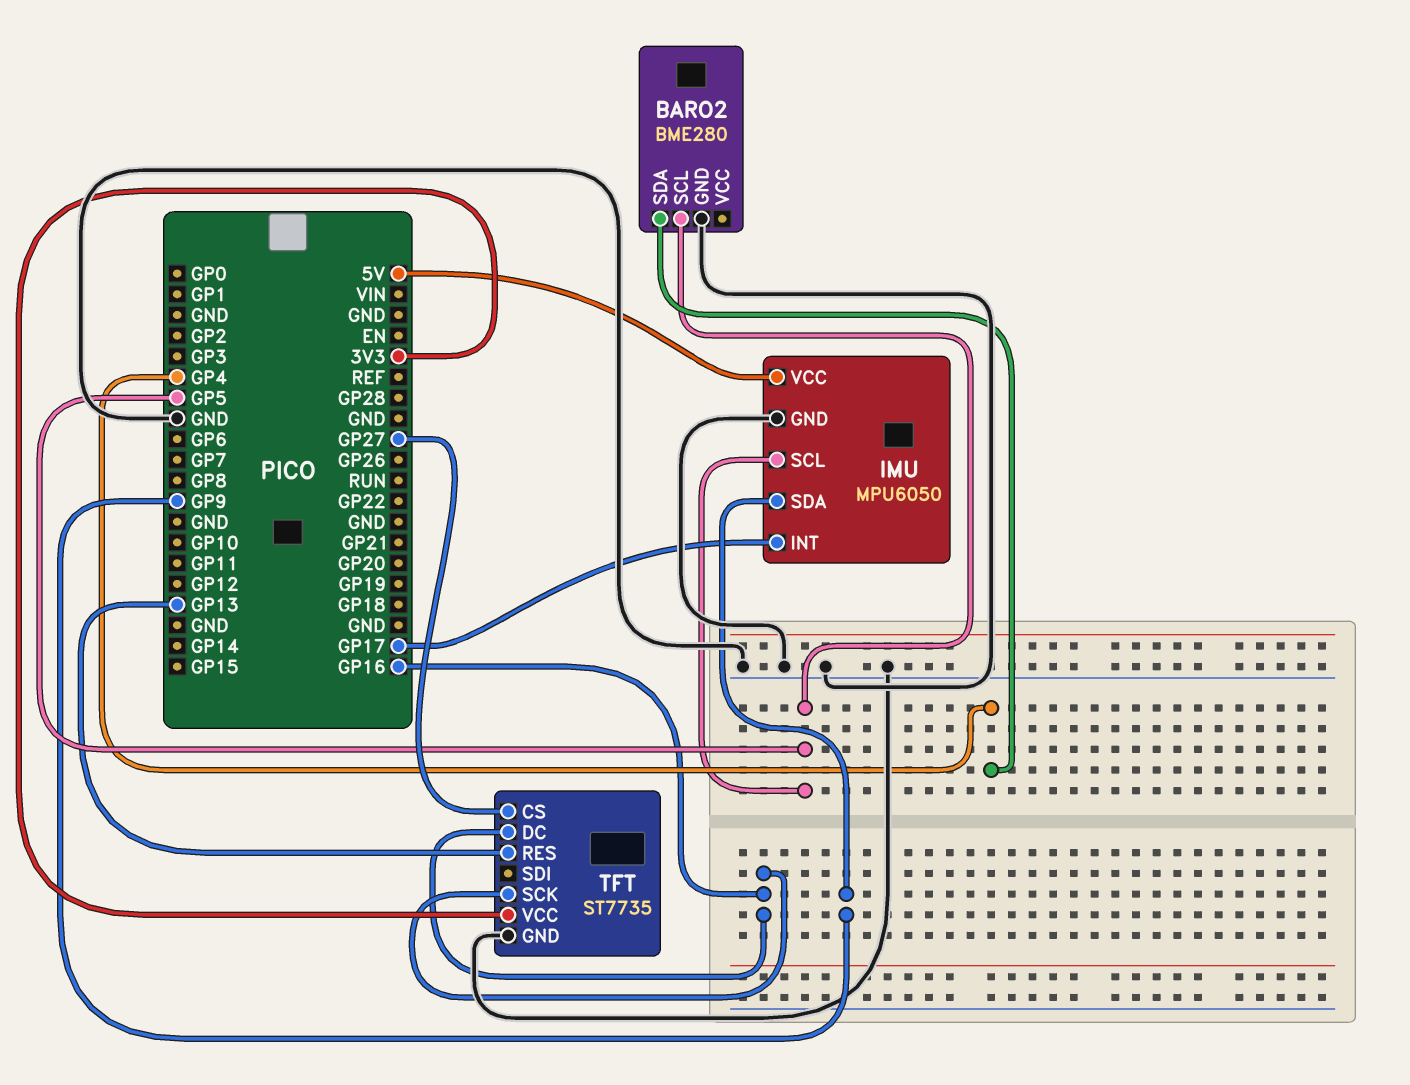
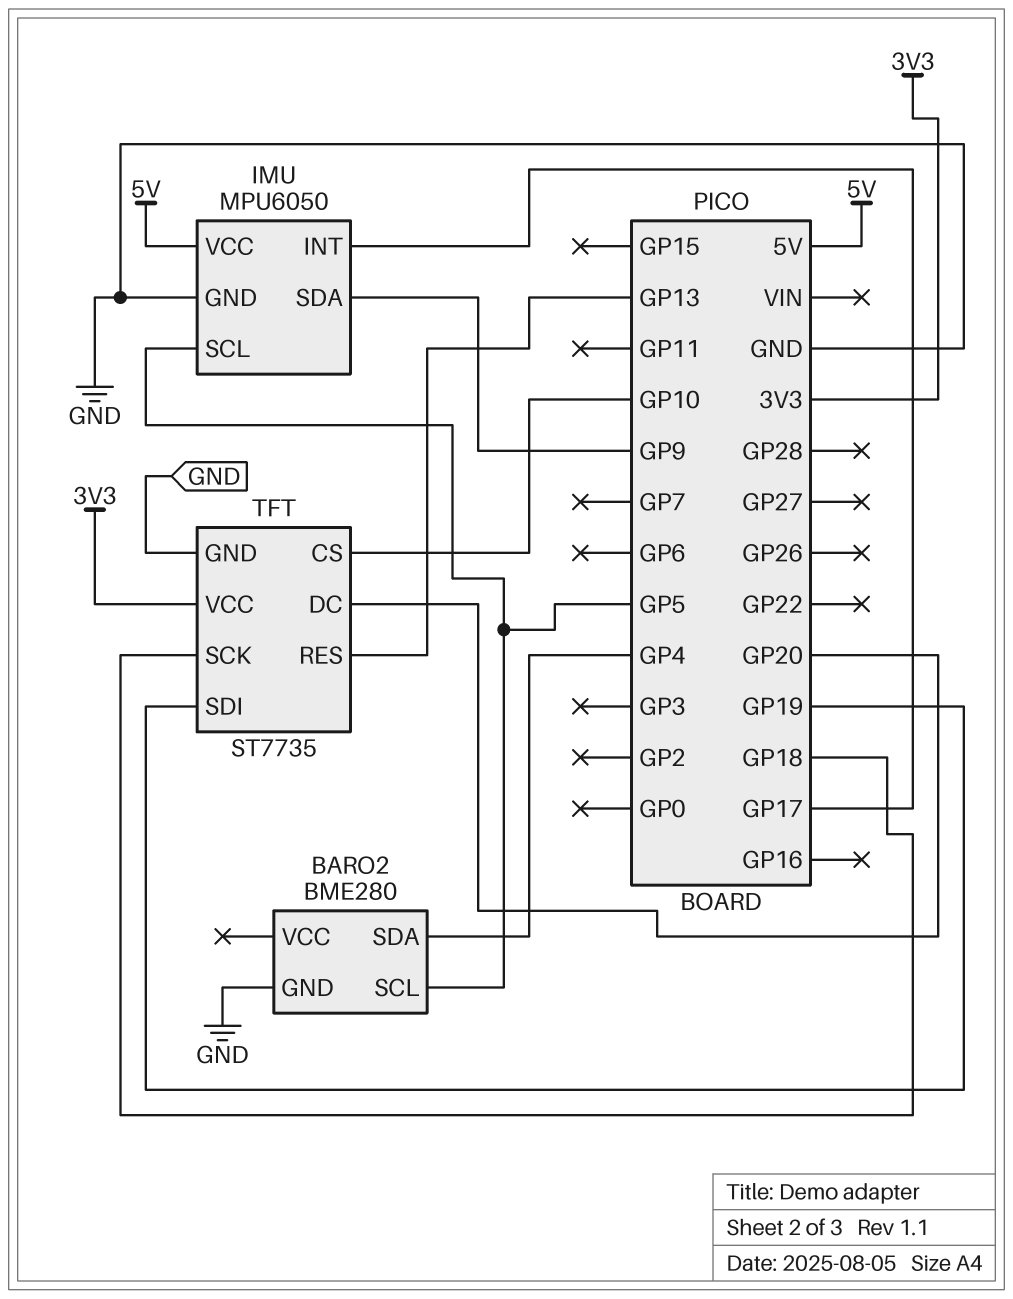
TFT pin CS: GP27 -> GP10
TFT pin DC: GP16 -> GP20
TFT pin SCK: GP16 -> GP18
TFT pin SDI: none -> GP19

